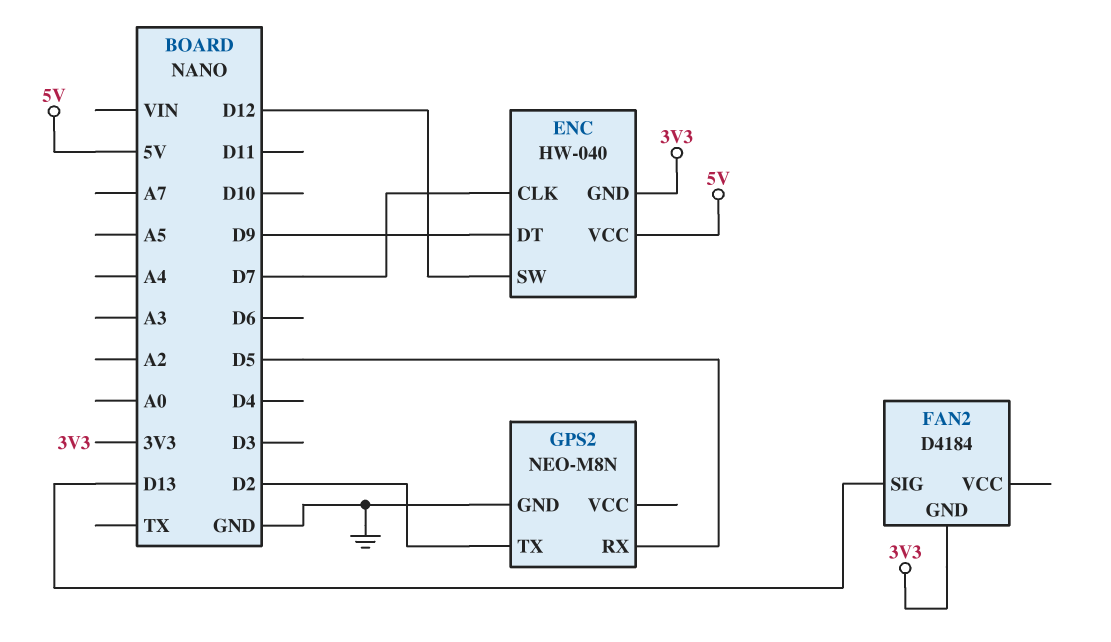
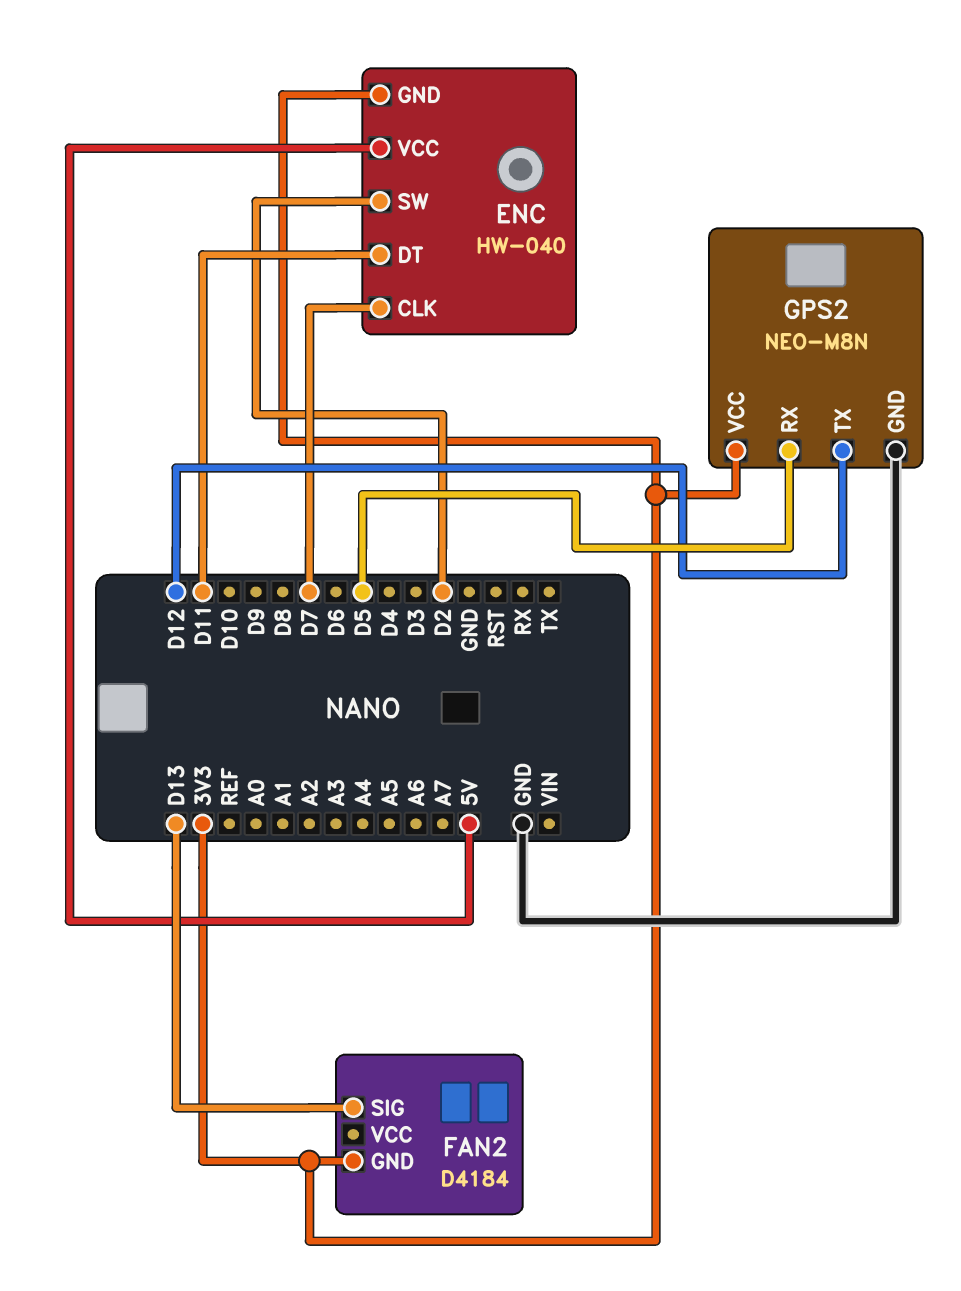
ENC pin DT: D9 -> D11
ENC pin SW: D12 -> D2
GPS2 pin TX: D2 -> D12
GPS2 pin VCC: none -> 3V3

